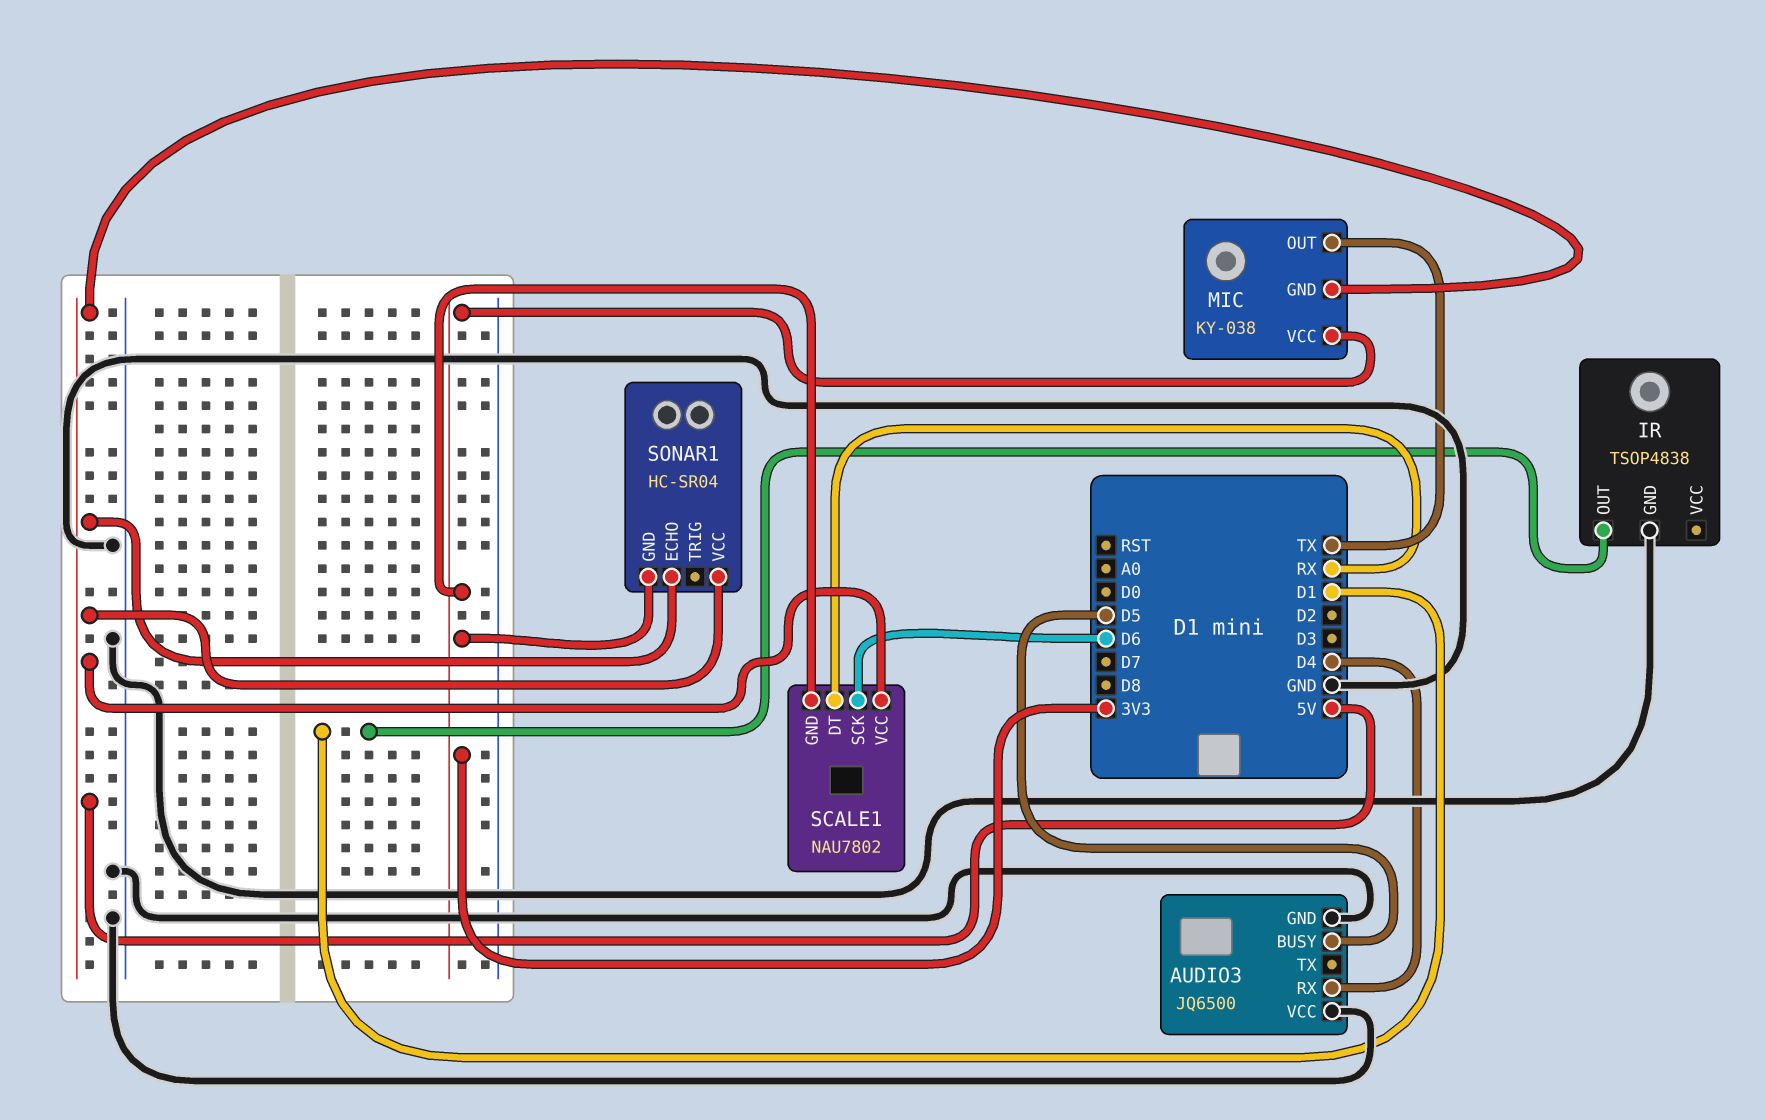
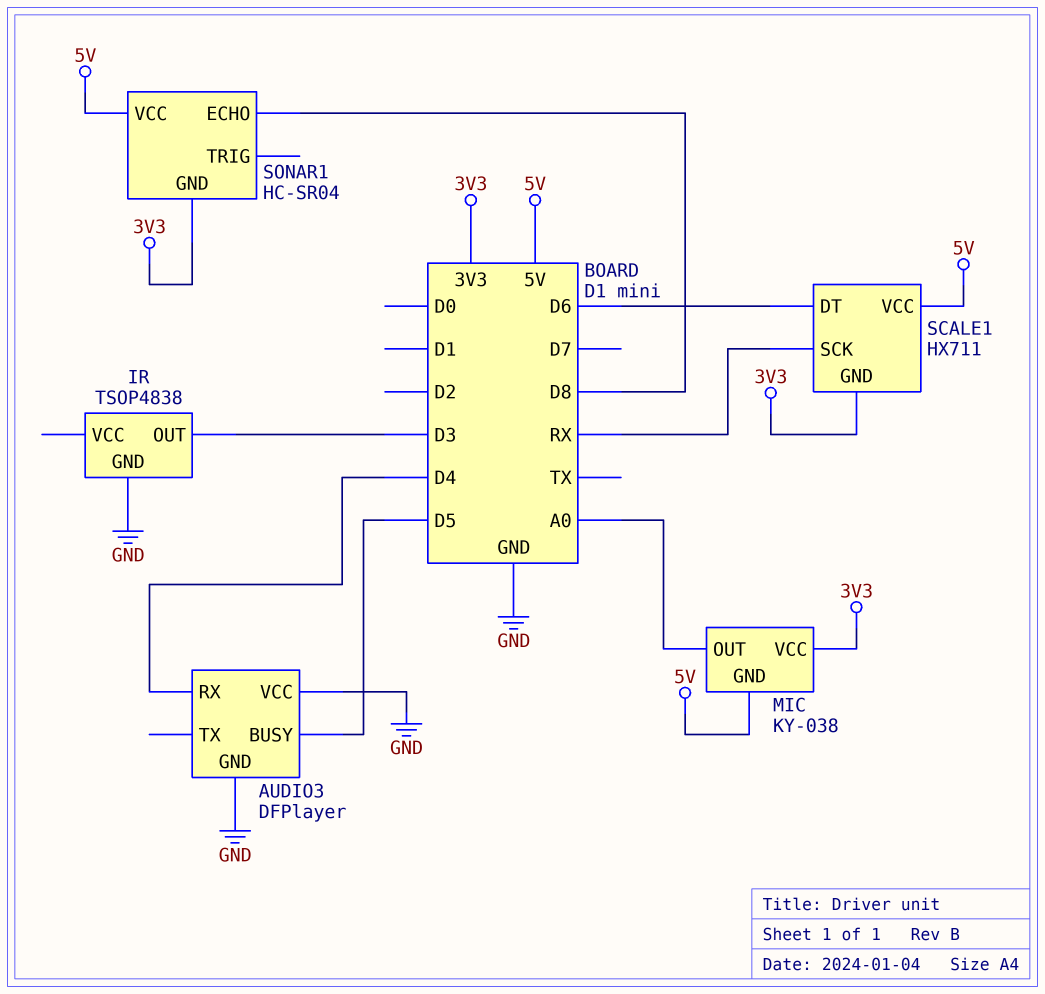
AUDIO3: JQ6500 -> DFPlayer
IR pin OUT: D1 -> D3
MIC pin OUT: TX -> A0
SCALE1: NAU7802 -> HX711
SCALE1 pin DT: RX -> D6
SCALE1 pin SCK: D6 -> RX
SONAR1 pin ECHO: 5V -> D8

